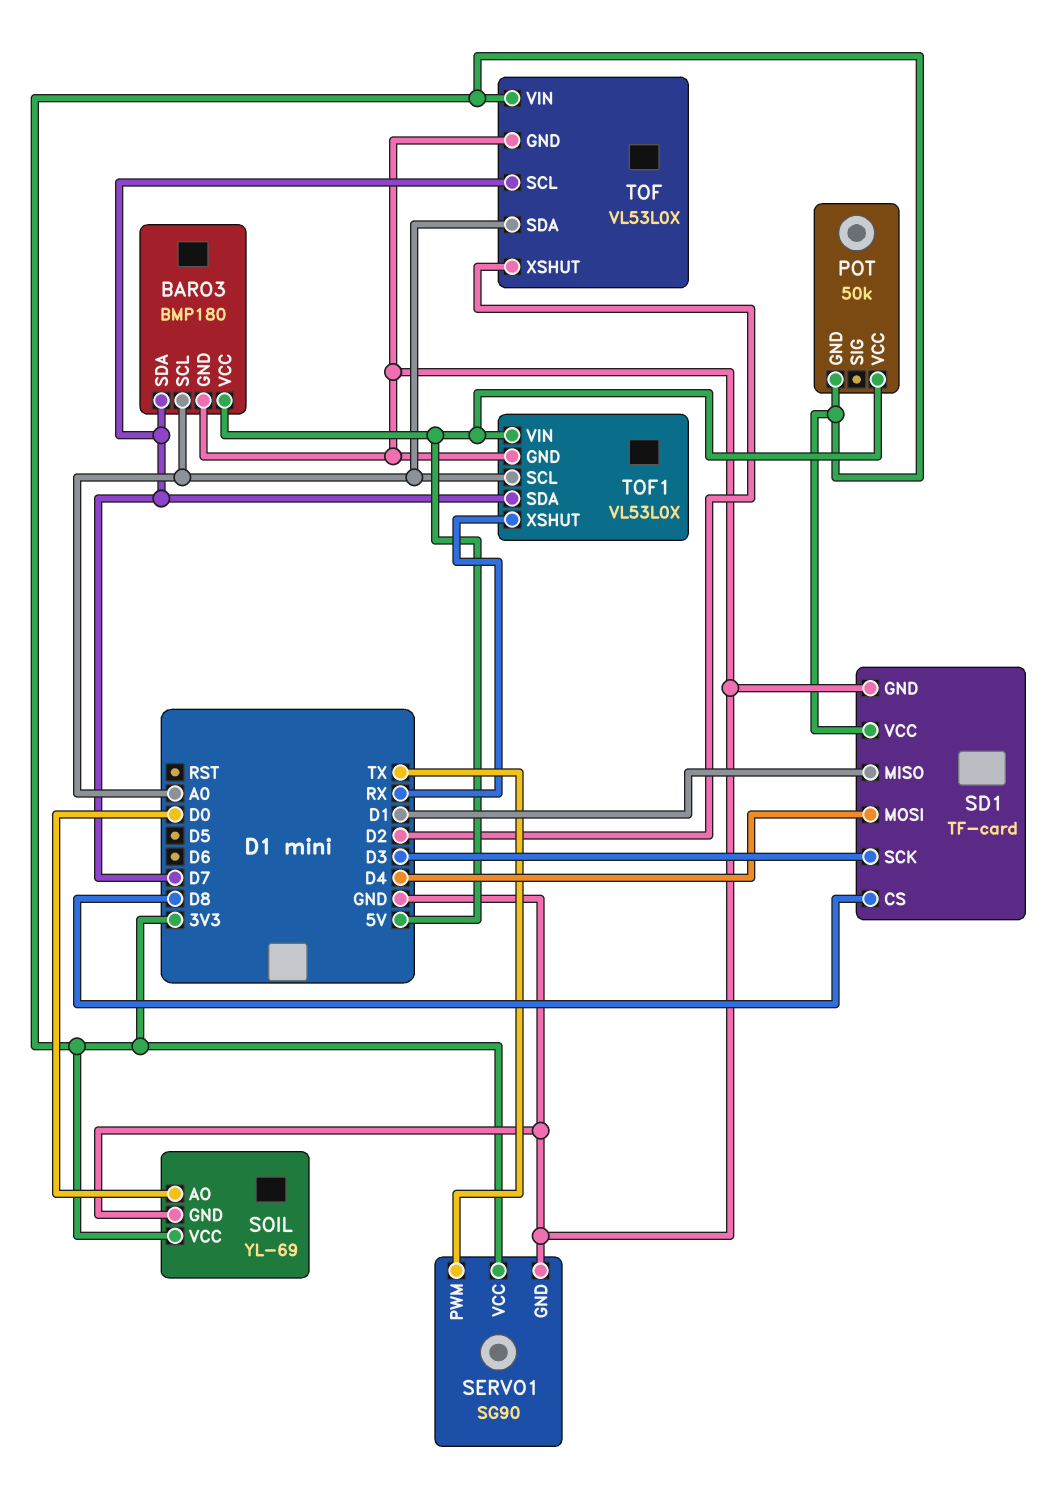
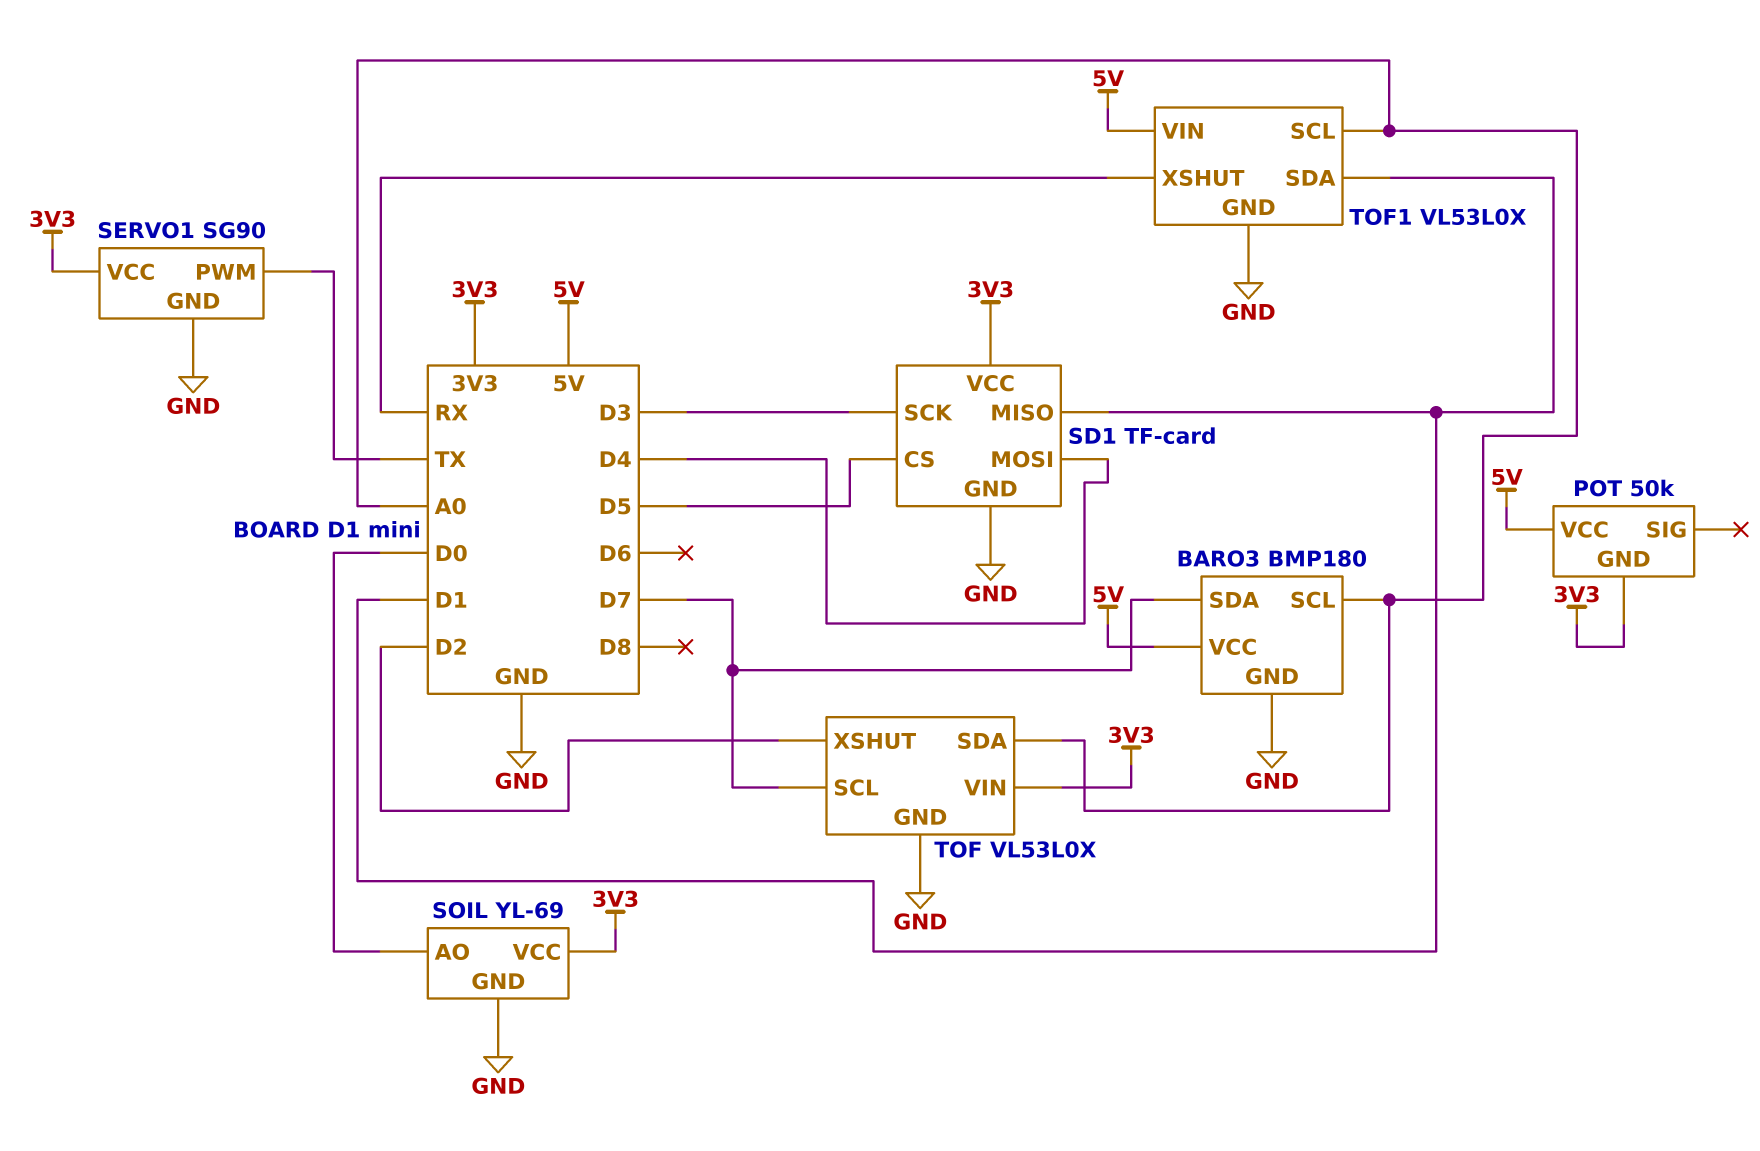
SD1 pin CS: D8 -> D5
TOF1 pin SDA: D7 -> D1

